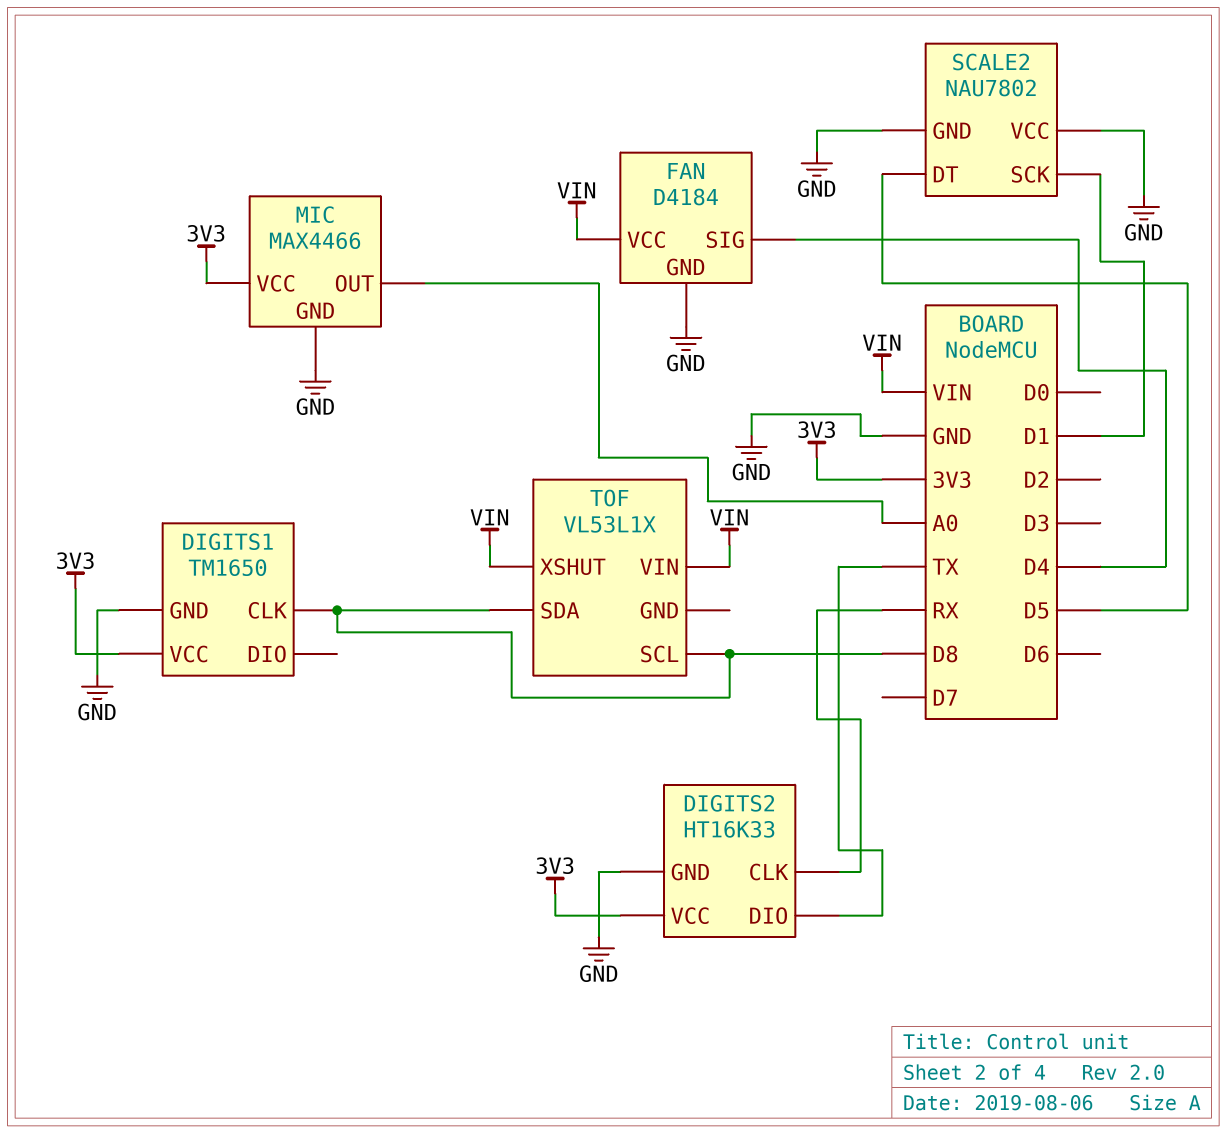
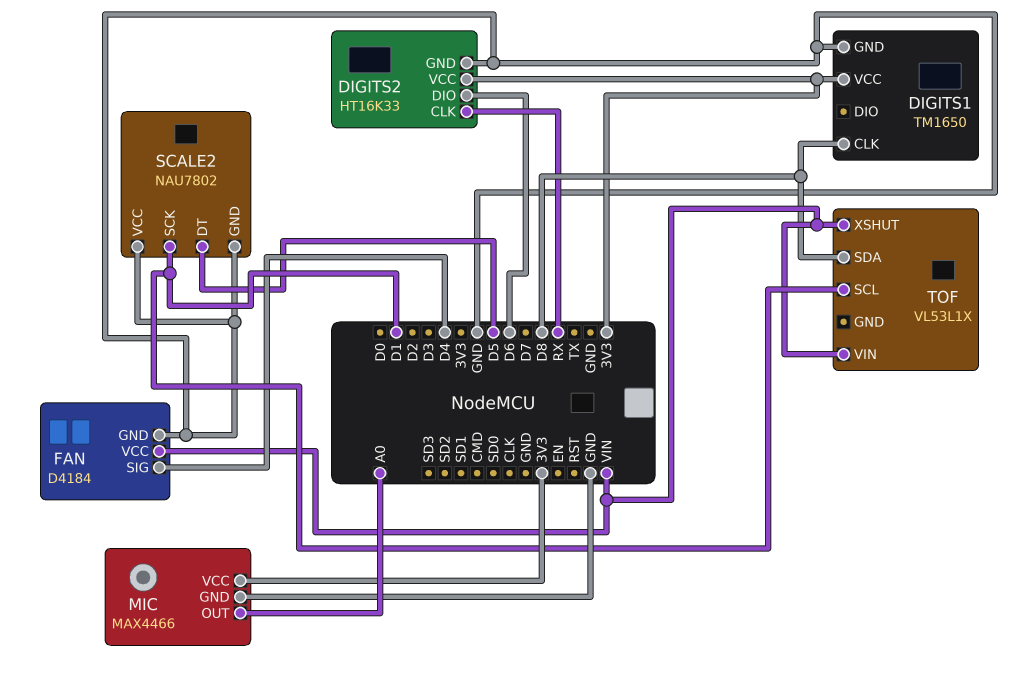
DIGITS2 pin DIO: TX -> D6
TOF pin SCL: D8 -> D1

